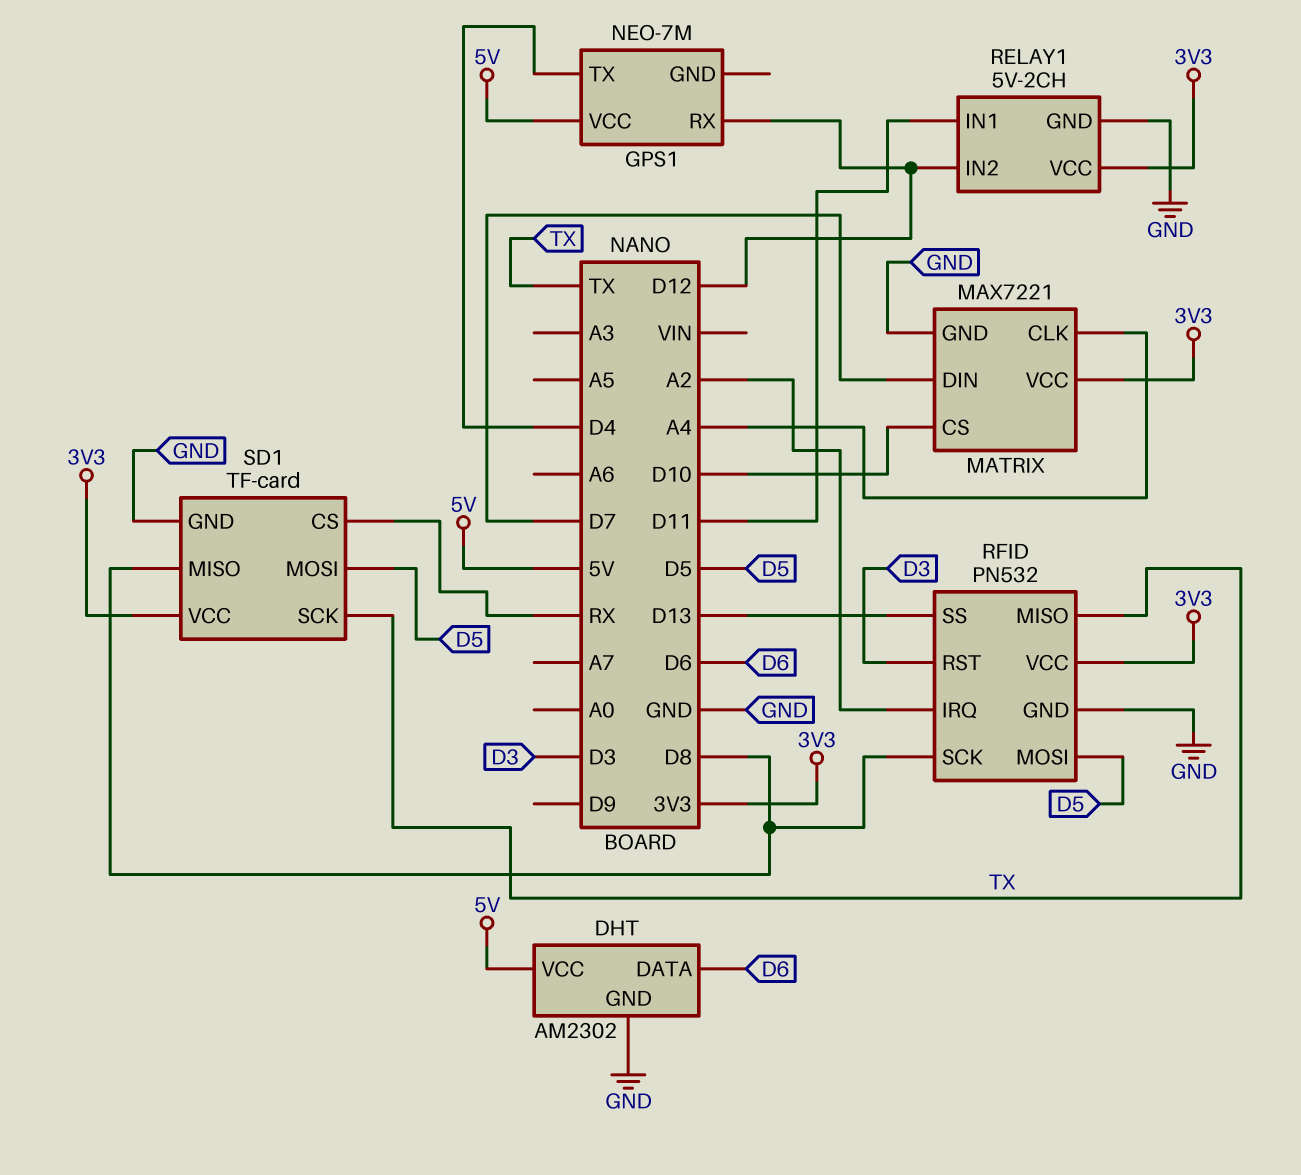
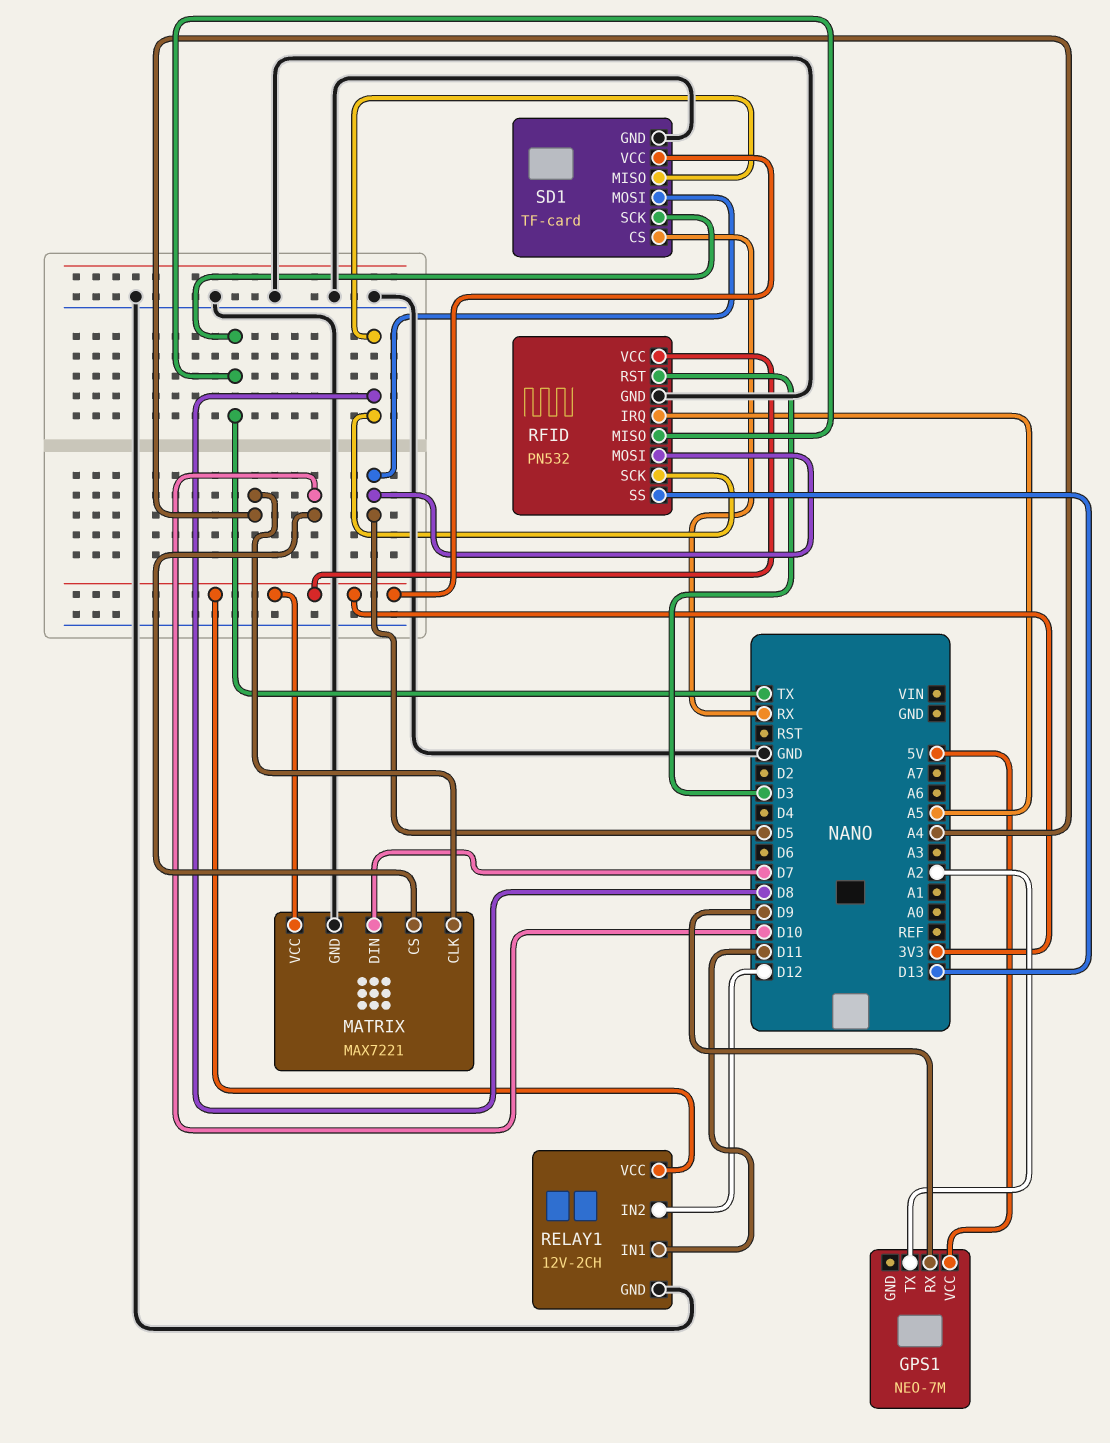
DHT: AM2302 -> none
DHT pin DATA: D6 -> none
DHT pin GND: GND -> none
DHT pin VCC: 5V -> none
GPS1 pin RX: D12 -> D9
GPS1 pin TX: D4 -> A2
RELAY1: 5V-2CH -> 12V-2CH
RFID pin IRQ: A2 -> A5

